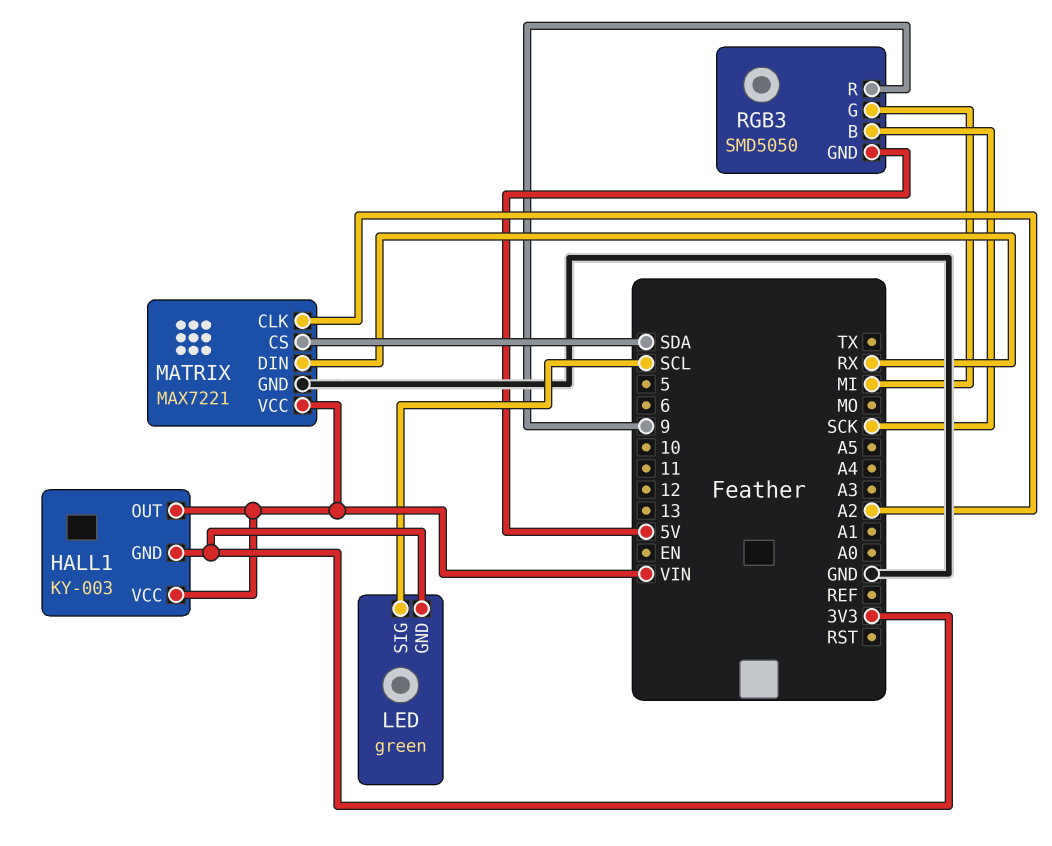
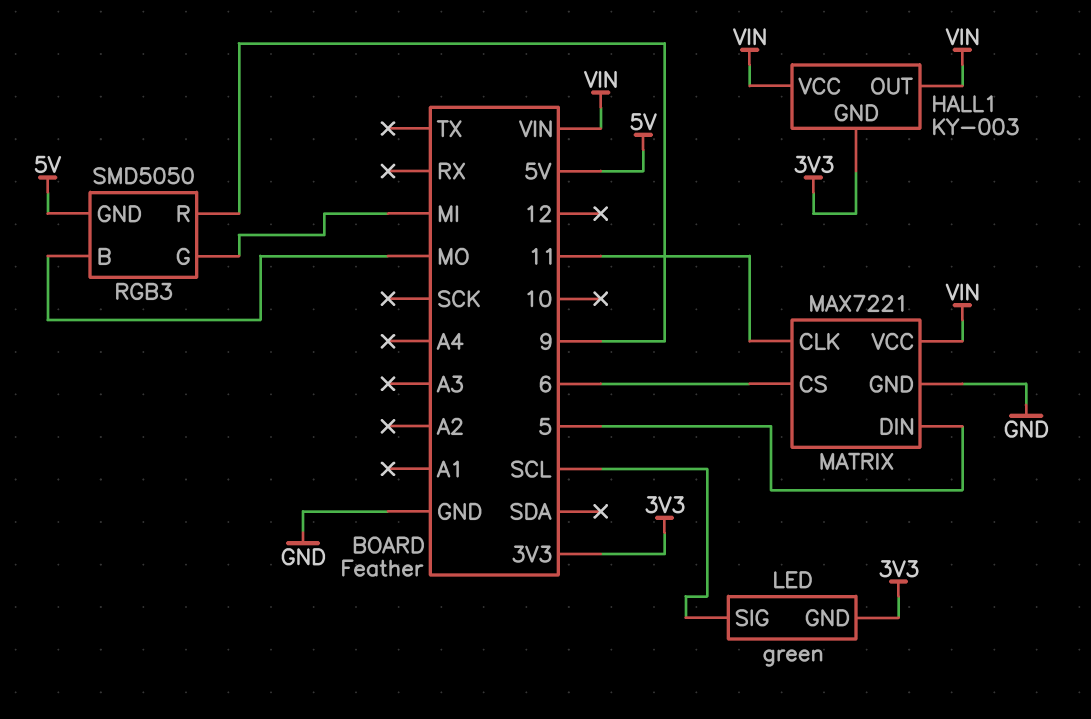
MATRIX pin CLK: A2 -> 11
MATRIX pin CS: SDA -> 6
MATRIX pin DIN: RX -> 5
RGB3 pin B: SCK -> MO

